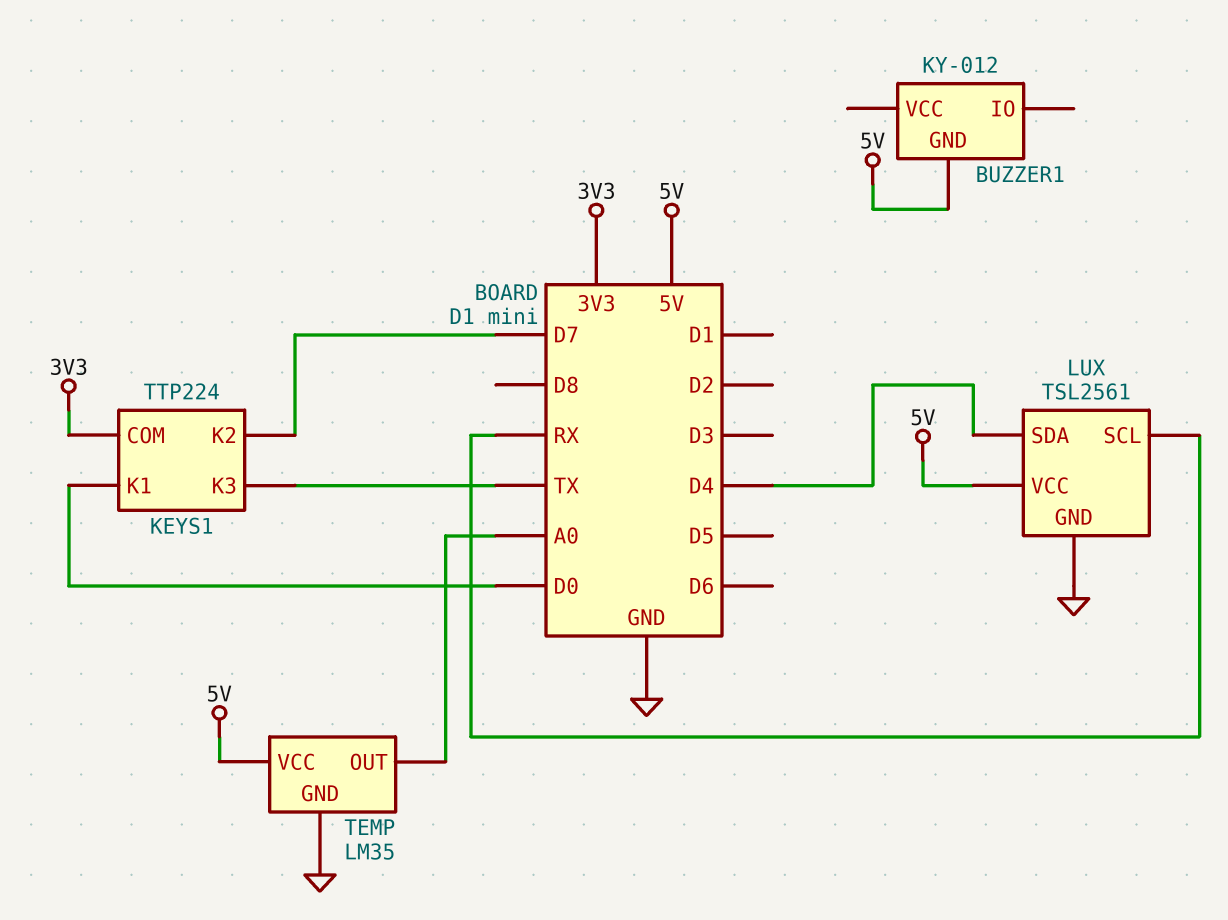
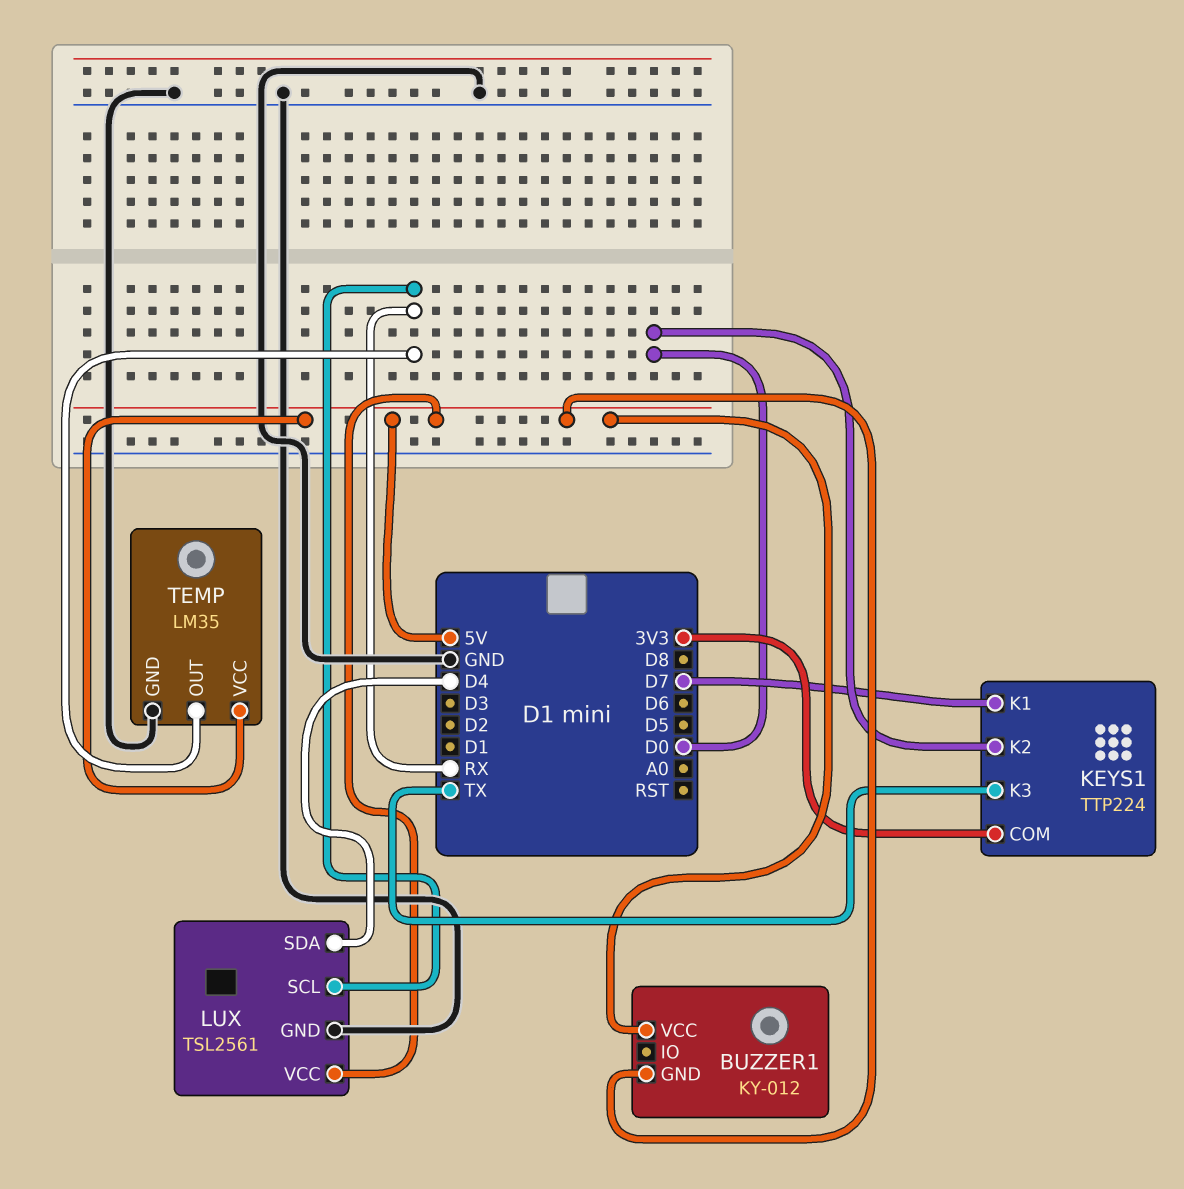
BUZZER1 pin VCC: none -> 5V
KEYS1 pin K1: D0 -> D7
KEYS1 pin K2: D7 -> D0
TEMP pin OUT: A0 -> RX

